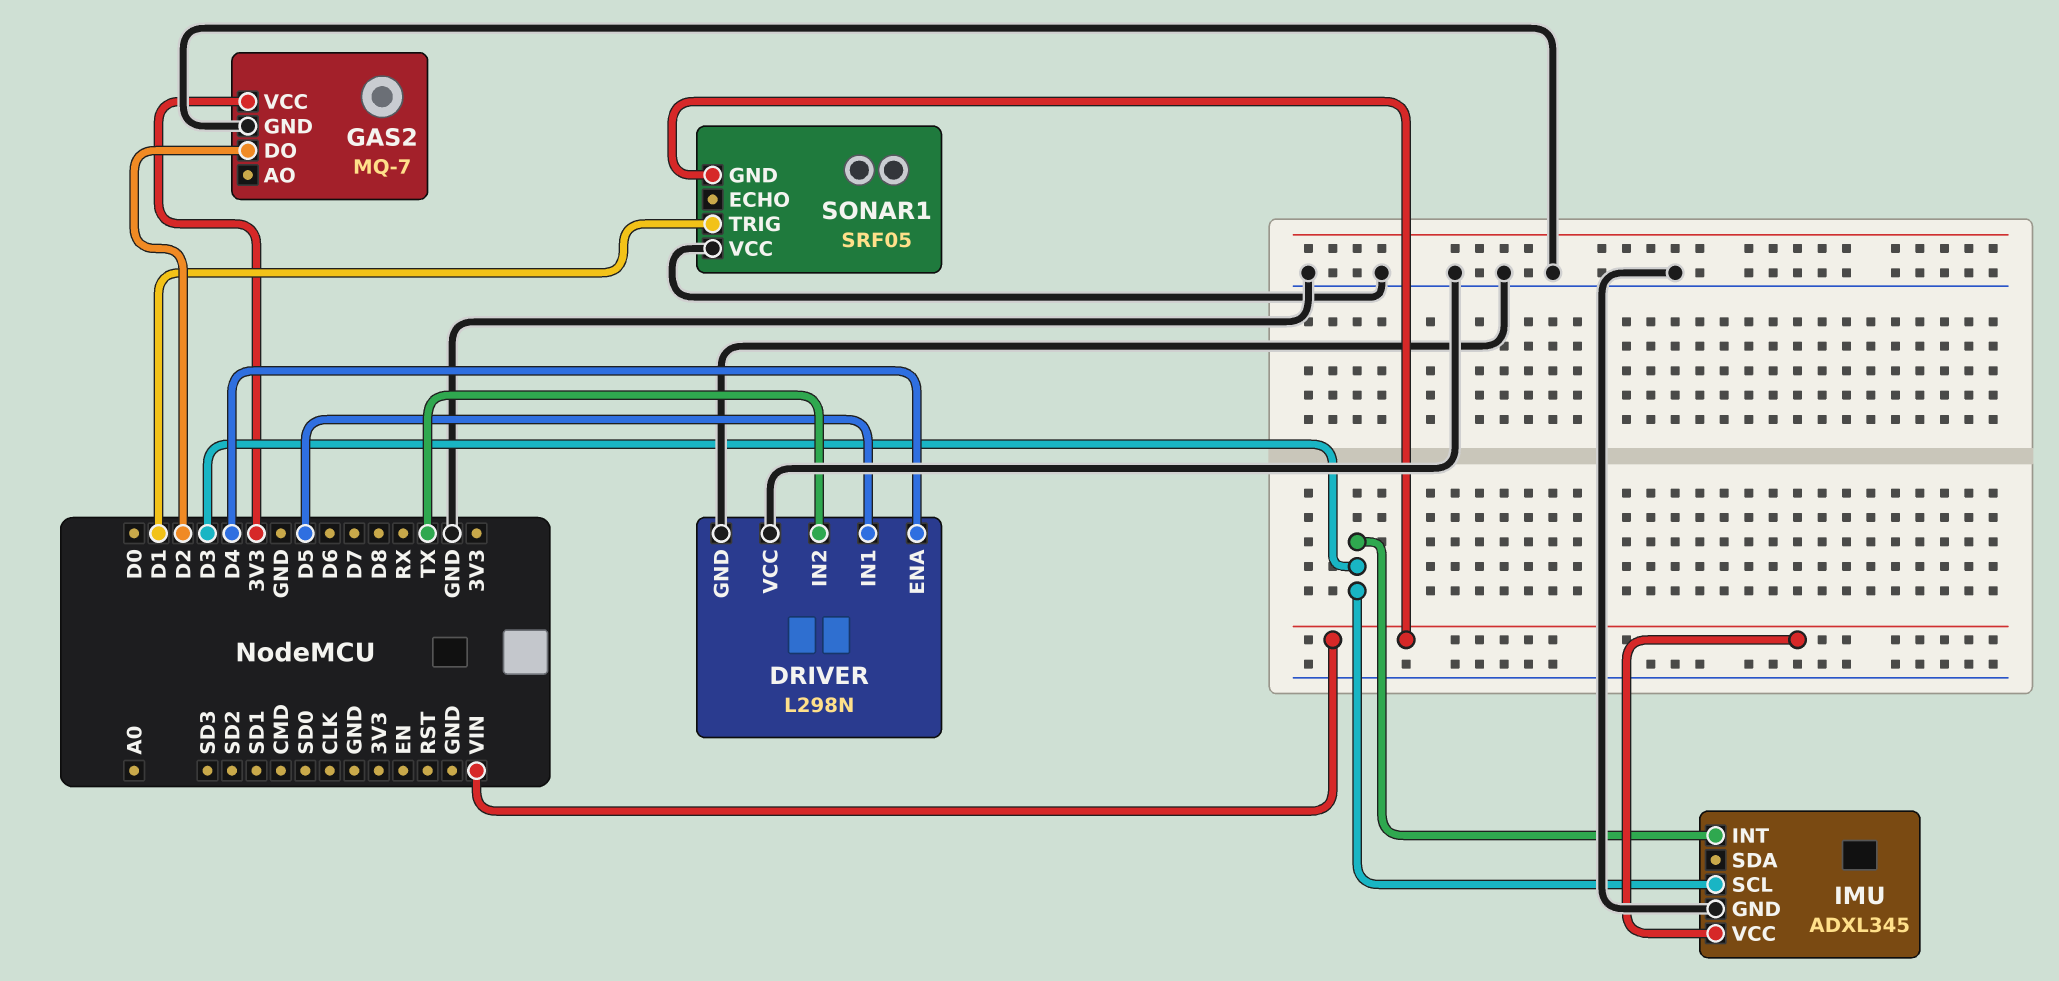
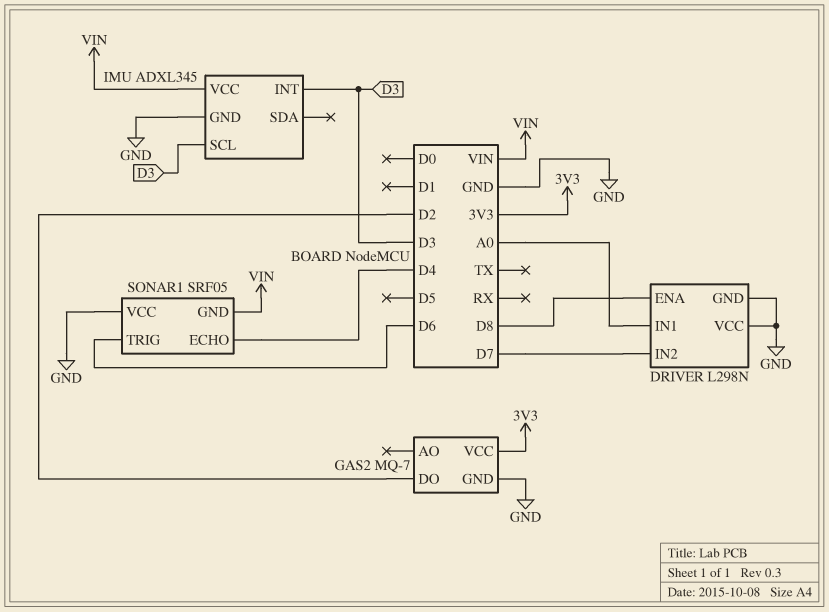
DRIVER pin ENA: D4 -> D8
DRIVER pin IN1: D5 -> A0
DRIVER pin IN2: TX -> D7
SONAR1 pin ECHO: none -> D4
SONAR1 pin TRIG: D1 -> D6

